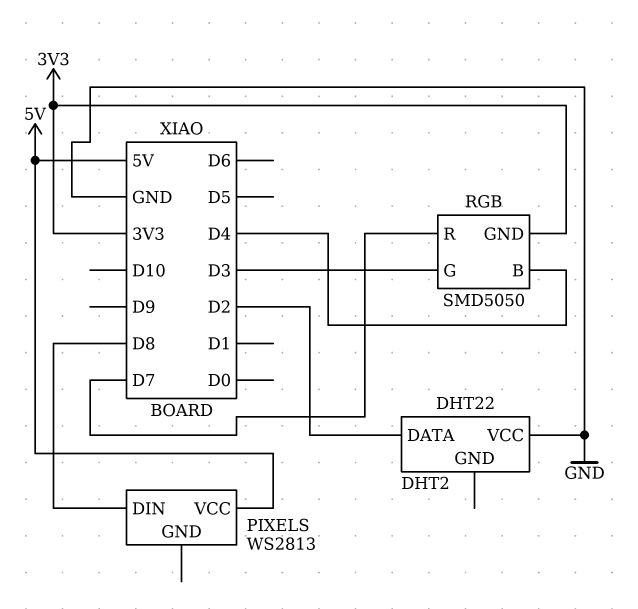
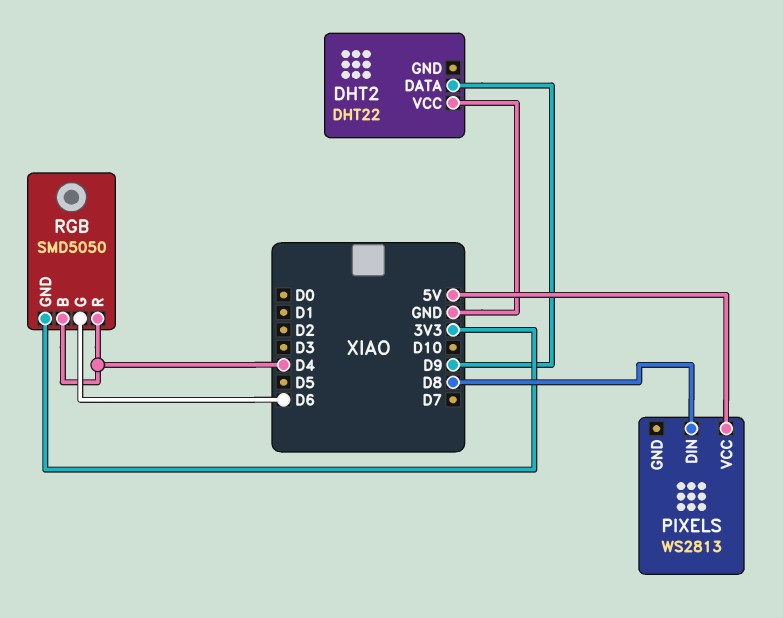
DHT2 pin DATA: D2 -> D9
RGB pin G: D3 -> D6
RGB pin R: D7 -> D4

